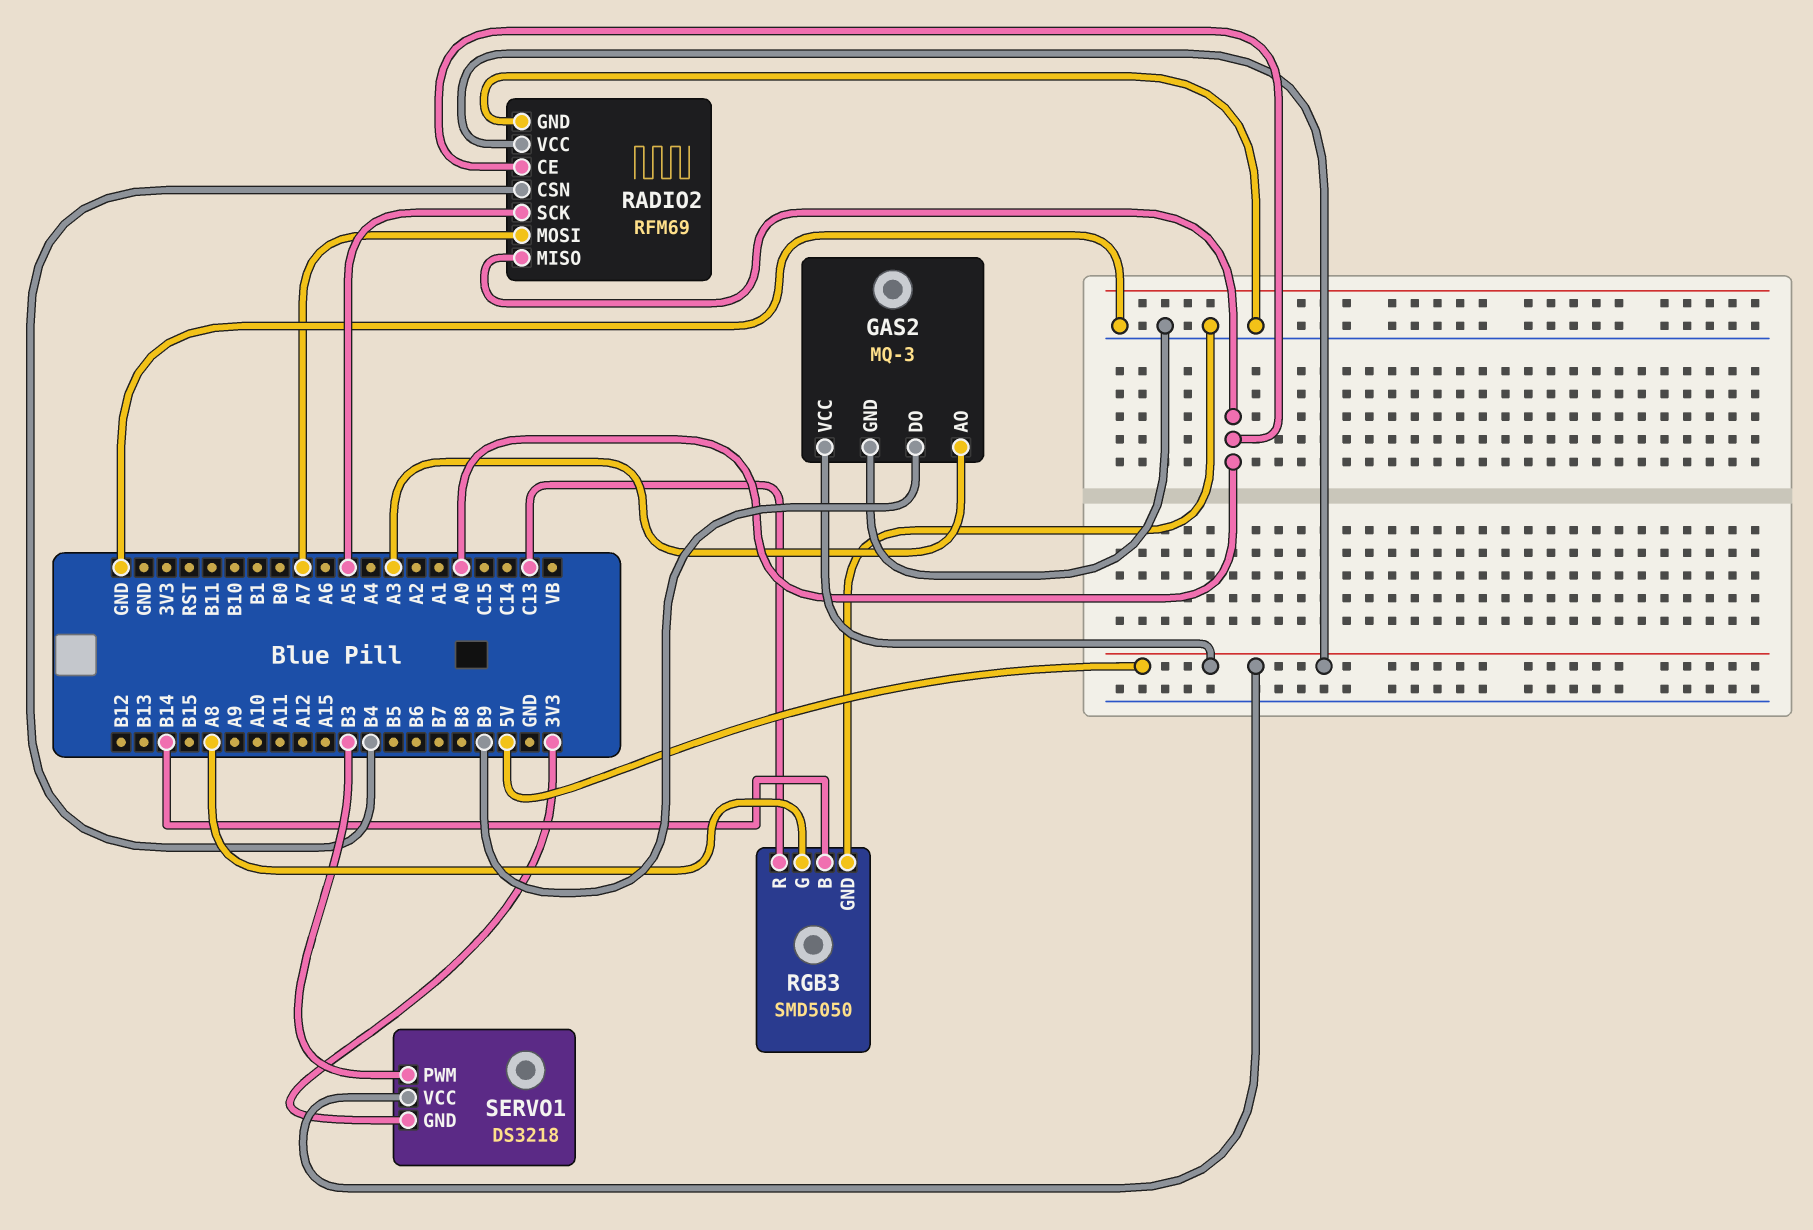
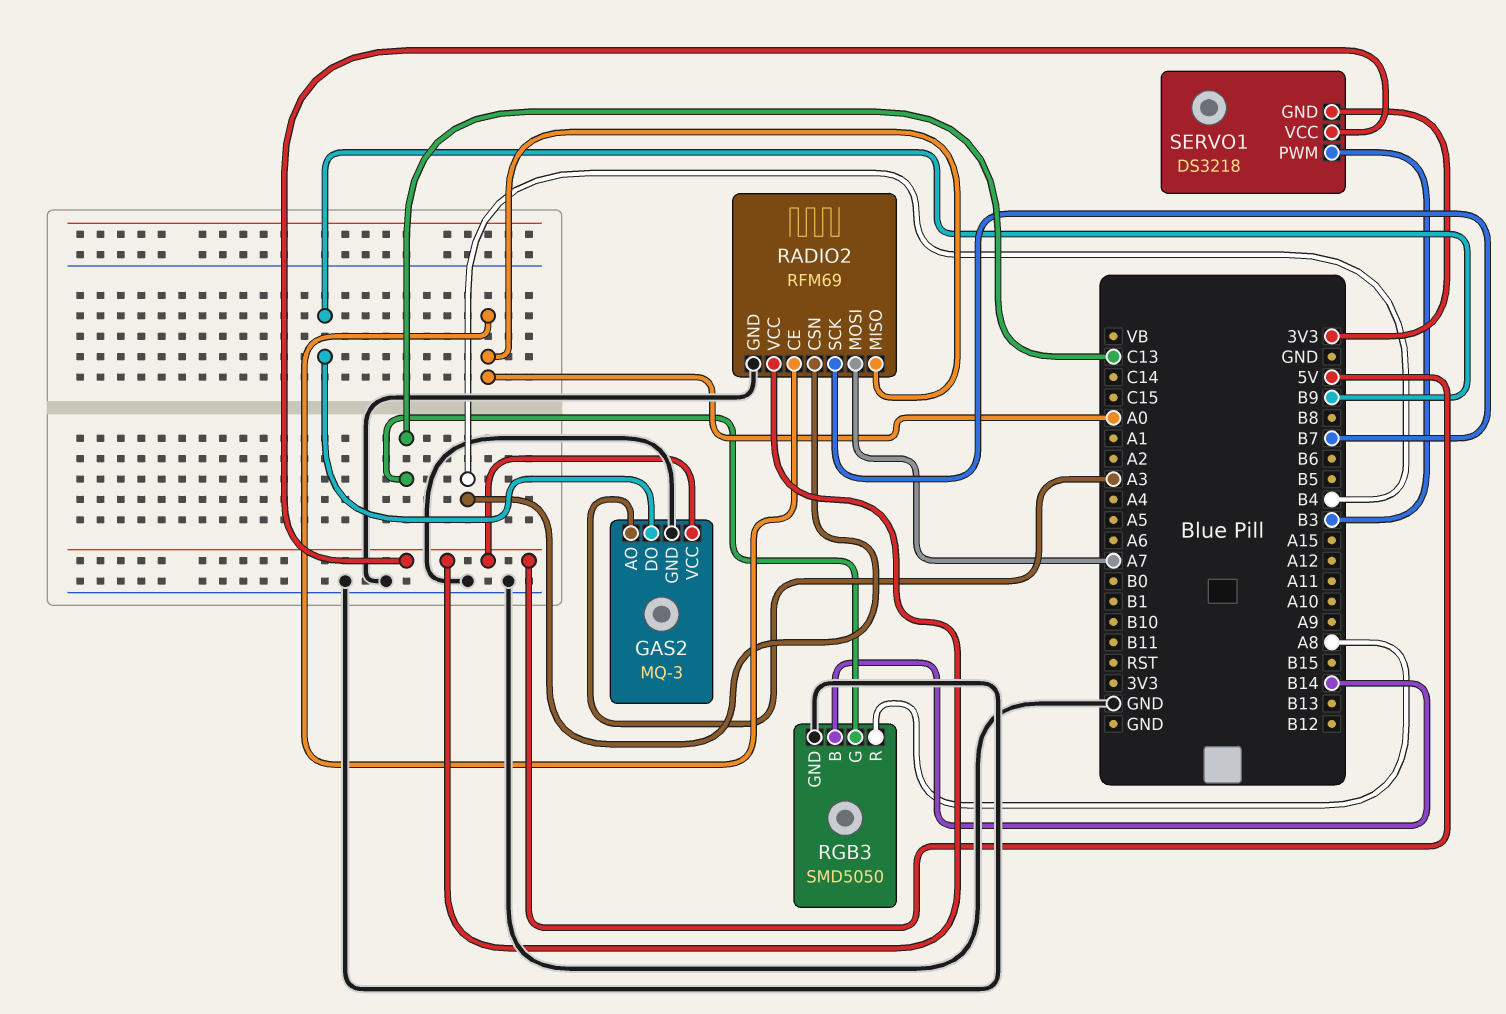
RADIO2 pin SCK: A5 -> B7
RGB3 pin G: A8 -> C13
RGB3 pin R: C13 -> A8

